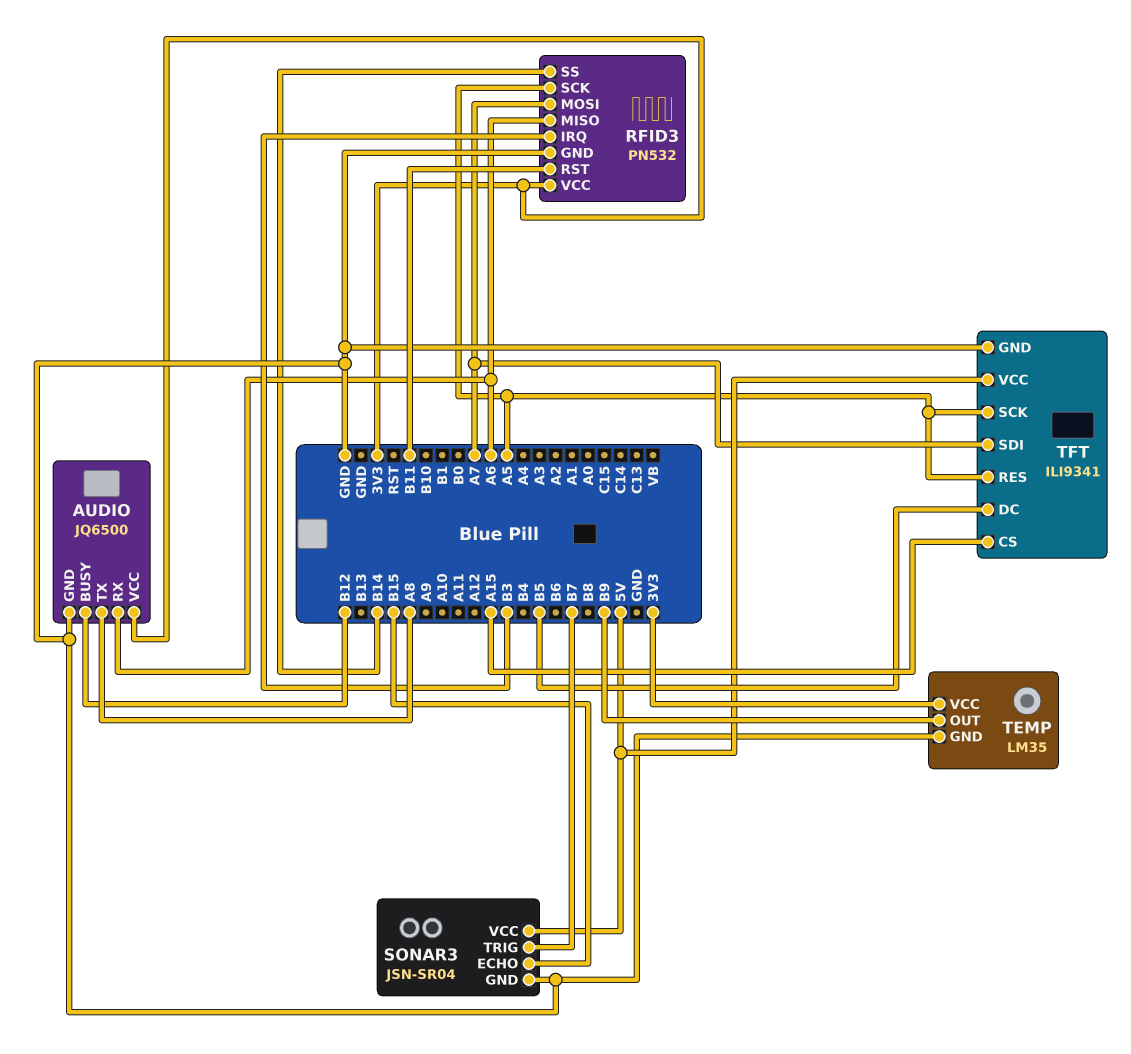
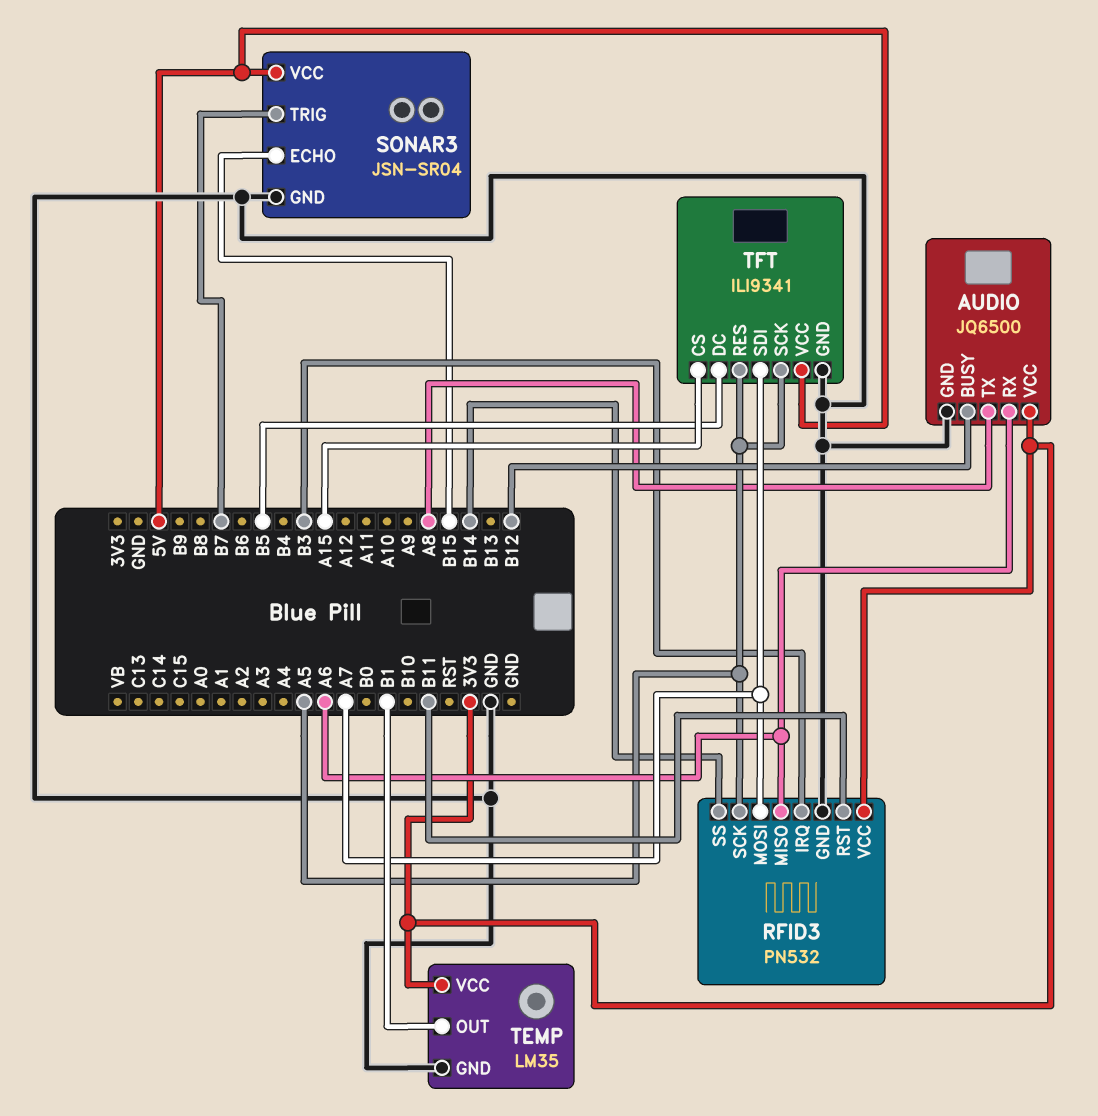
TEMP pin OUT: B9 -> B1

